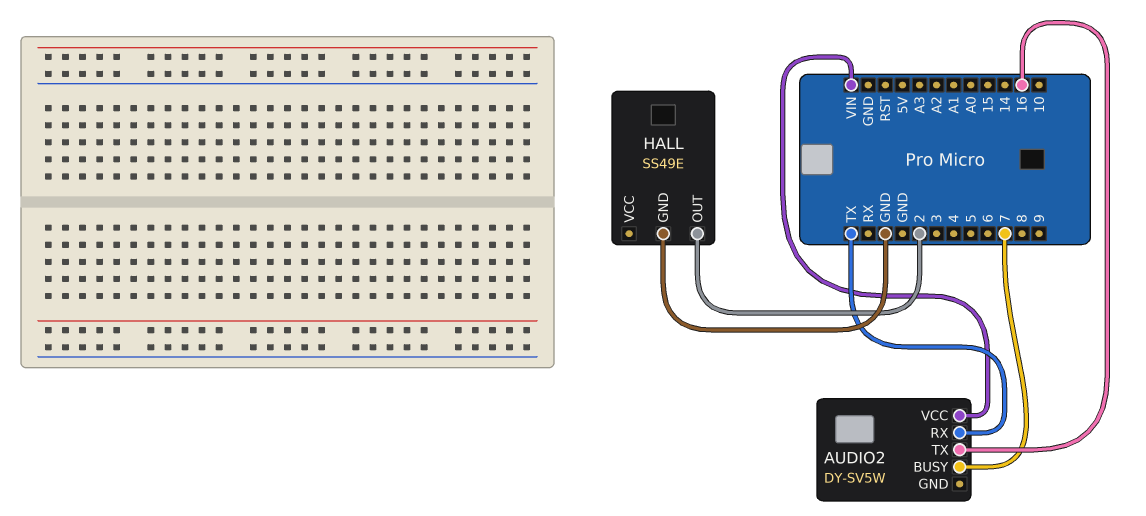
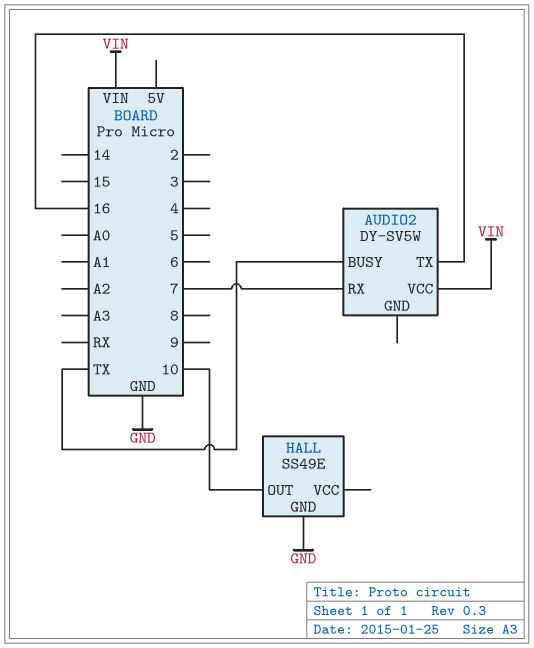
AUDIO2 pin BUSY: 7 -> TX
AUDIO2 pin RX: TX -> 7
HALL pin OUT: 2 -> 10

